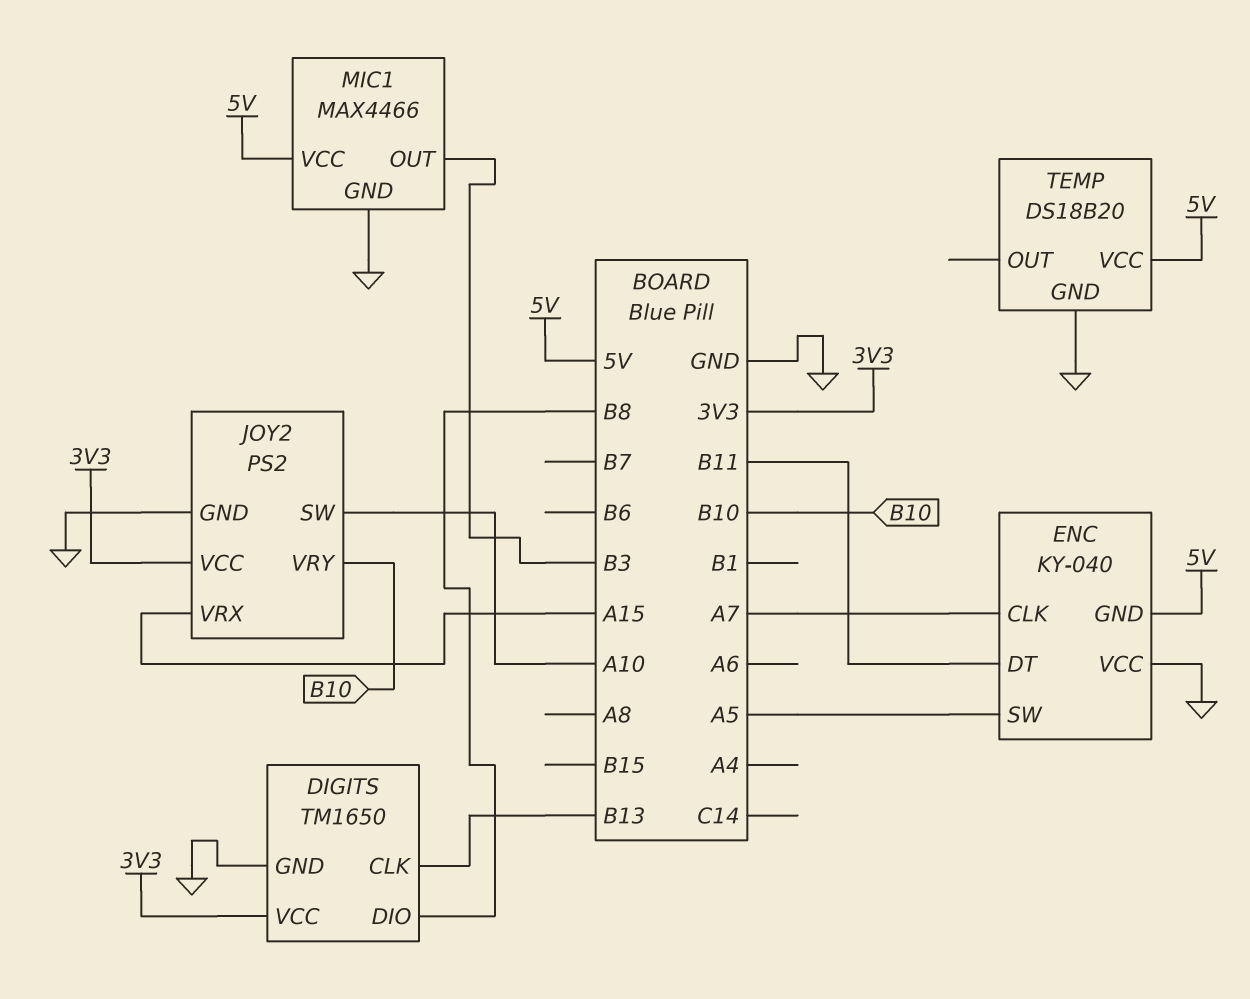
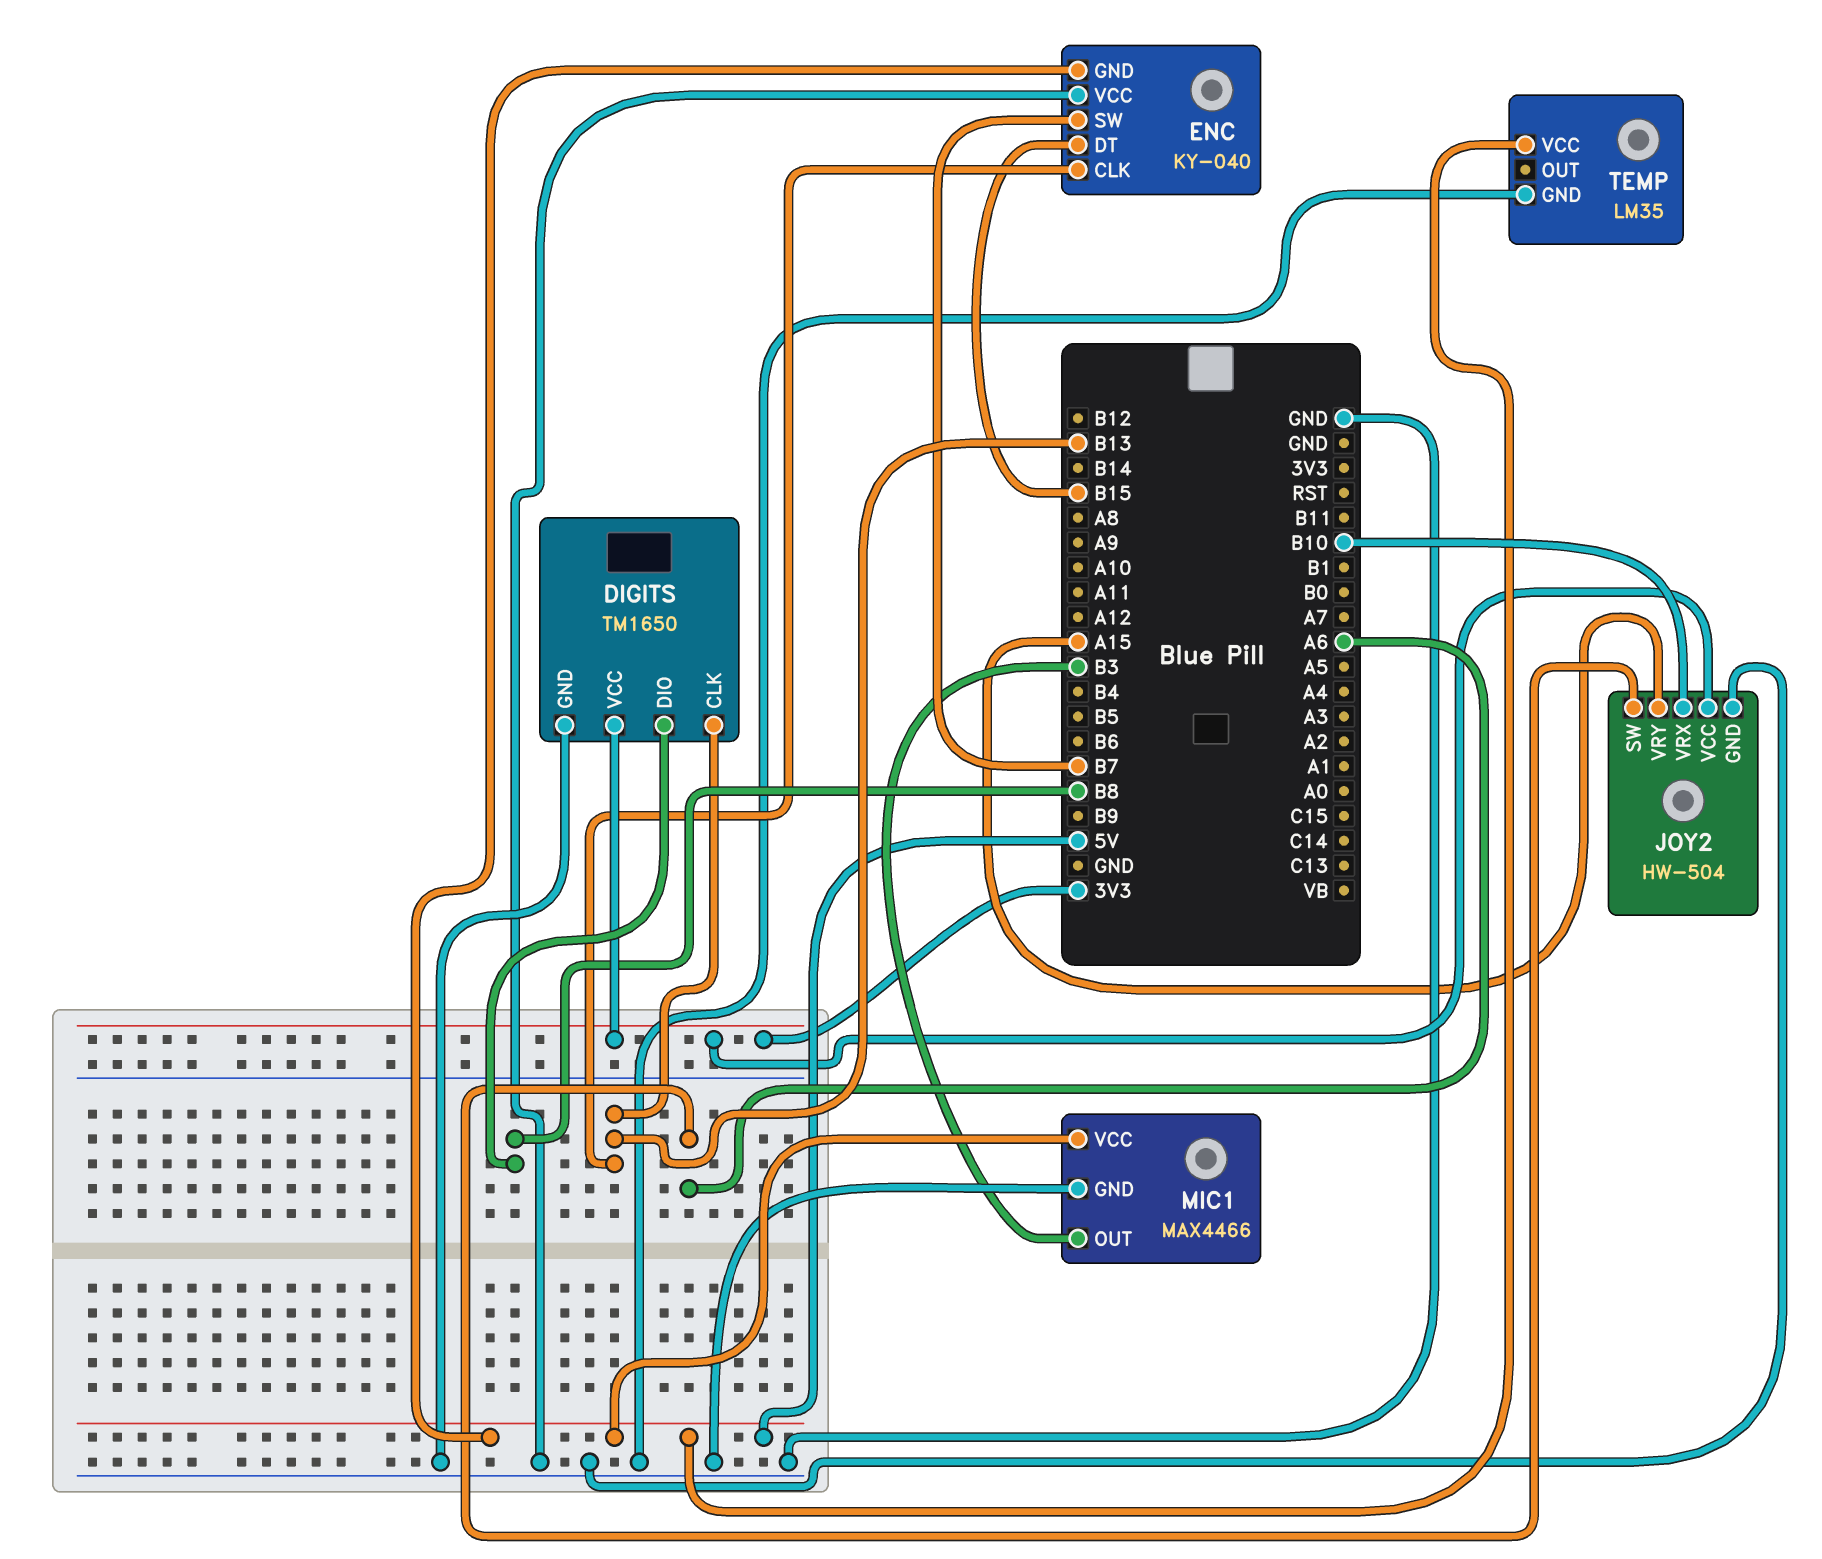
ENC pin CLK: A7 -> B13
ENC pin DT: B11 -> B15
ENC pin SW: A5 -> B7
JOY2: PS2 -> HW-504
JOY2 pin SW: A10 -> A6
JOY2 pin VRX: A15 -> B10
JOY2 pin VRY: B10 -> A15
TEMP: DS18B20 -> LM35

